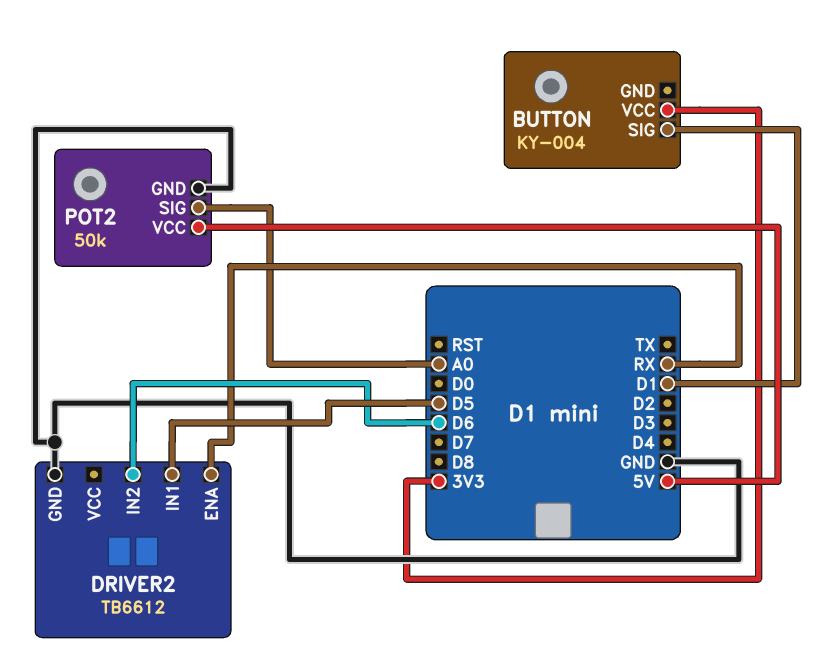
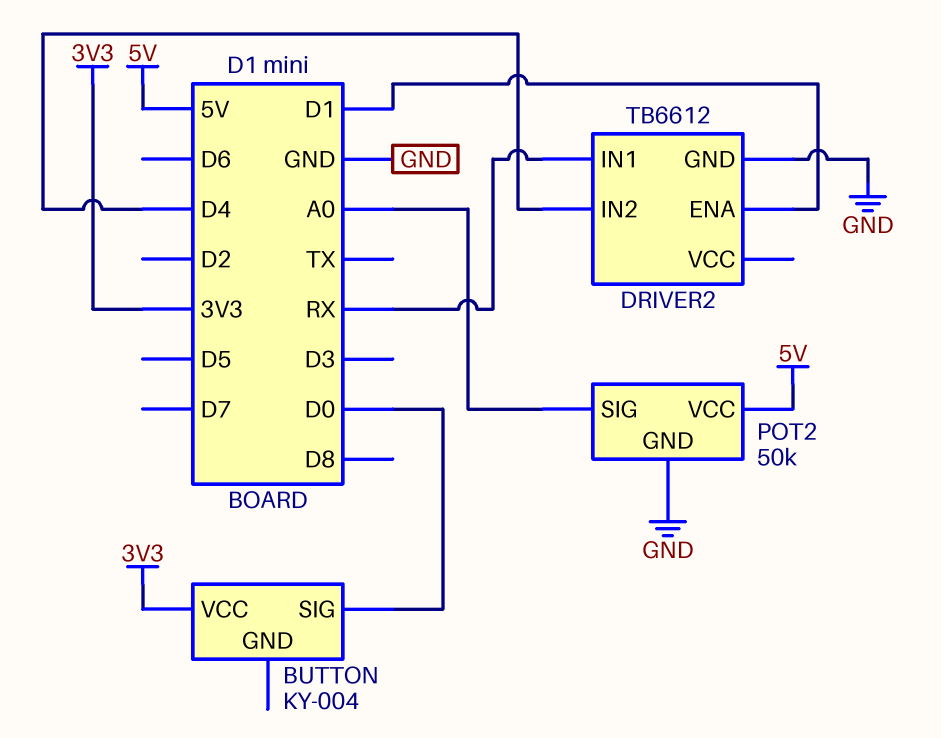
BUTTON pin SIG: D1 -> D0
DRIVER2 pin ENA: RX -> D1
DRIVER2 pin IN1: D5 -> RX
DRIVER2 pin IN2: D6 -> D4

